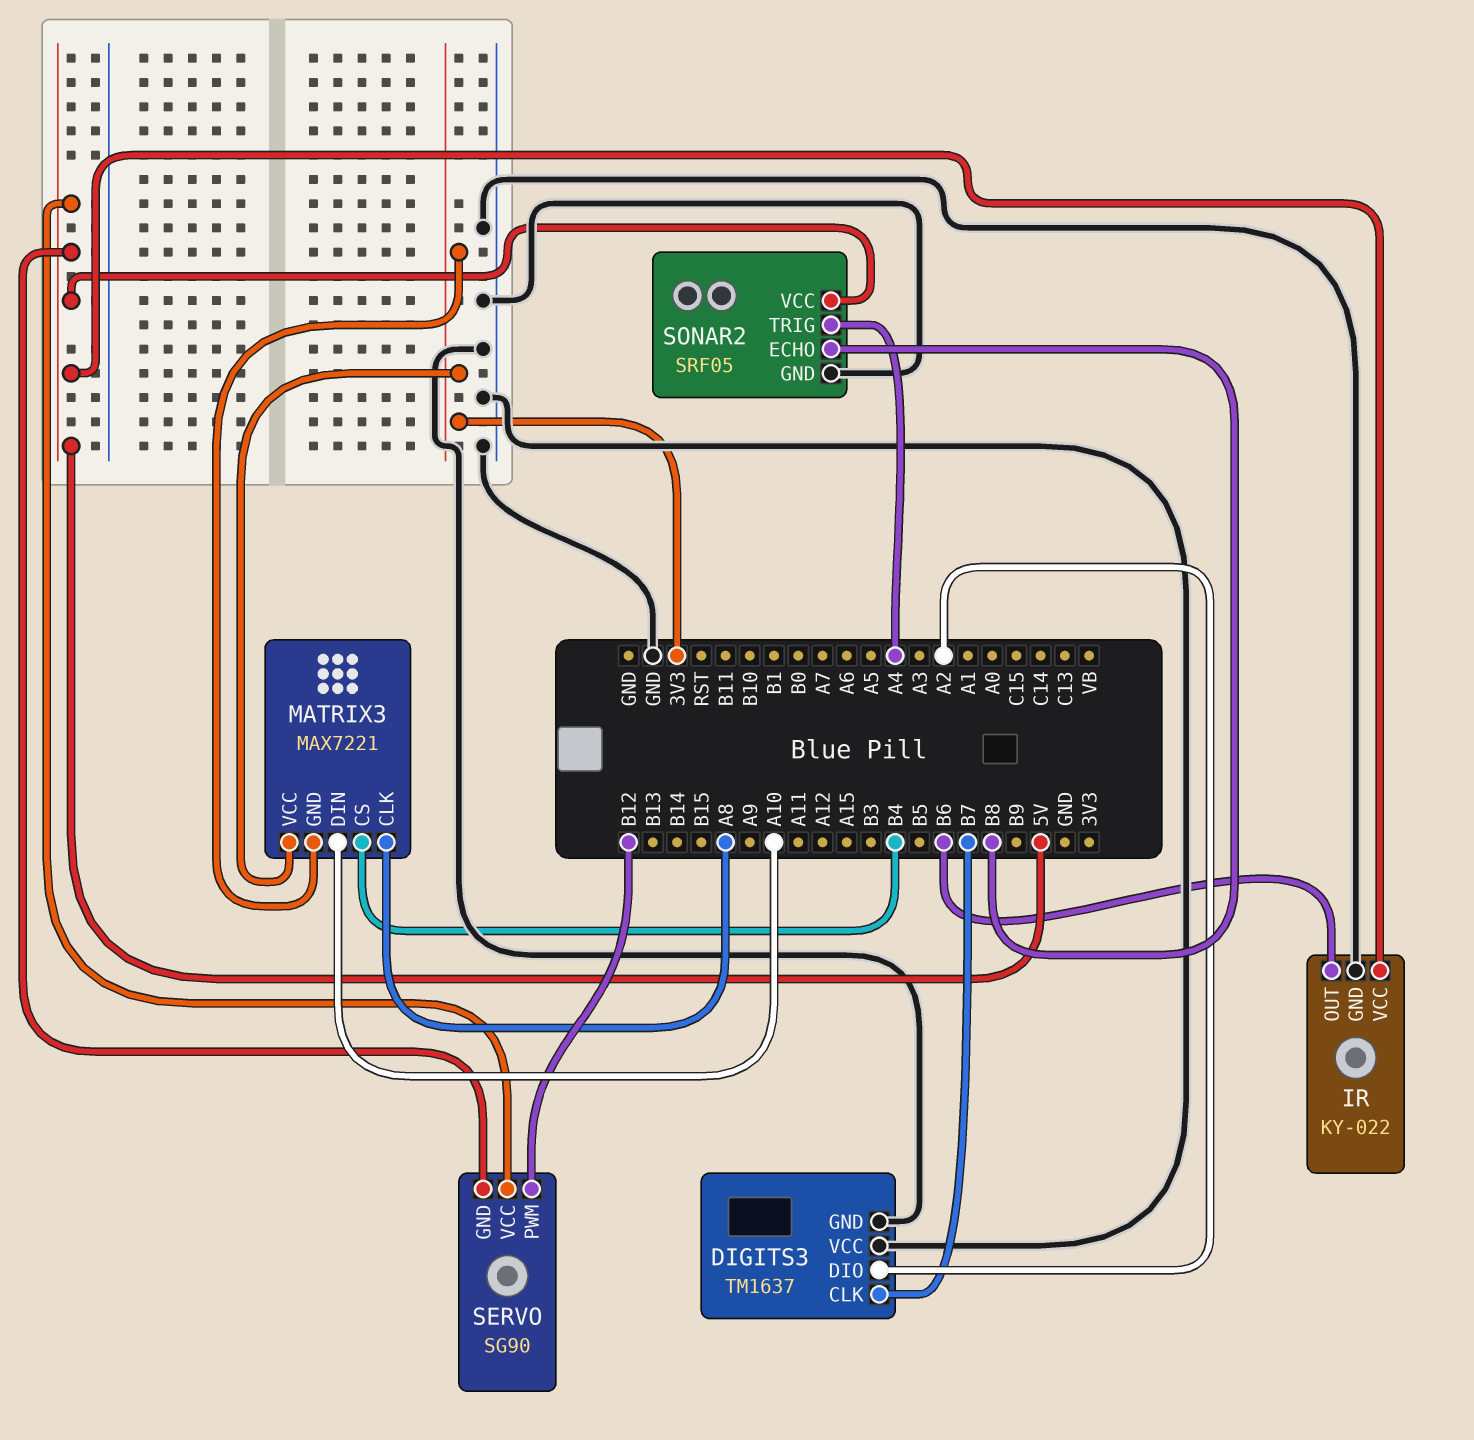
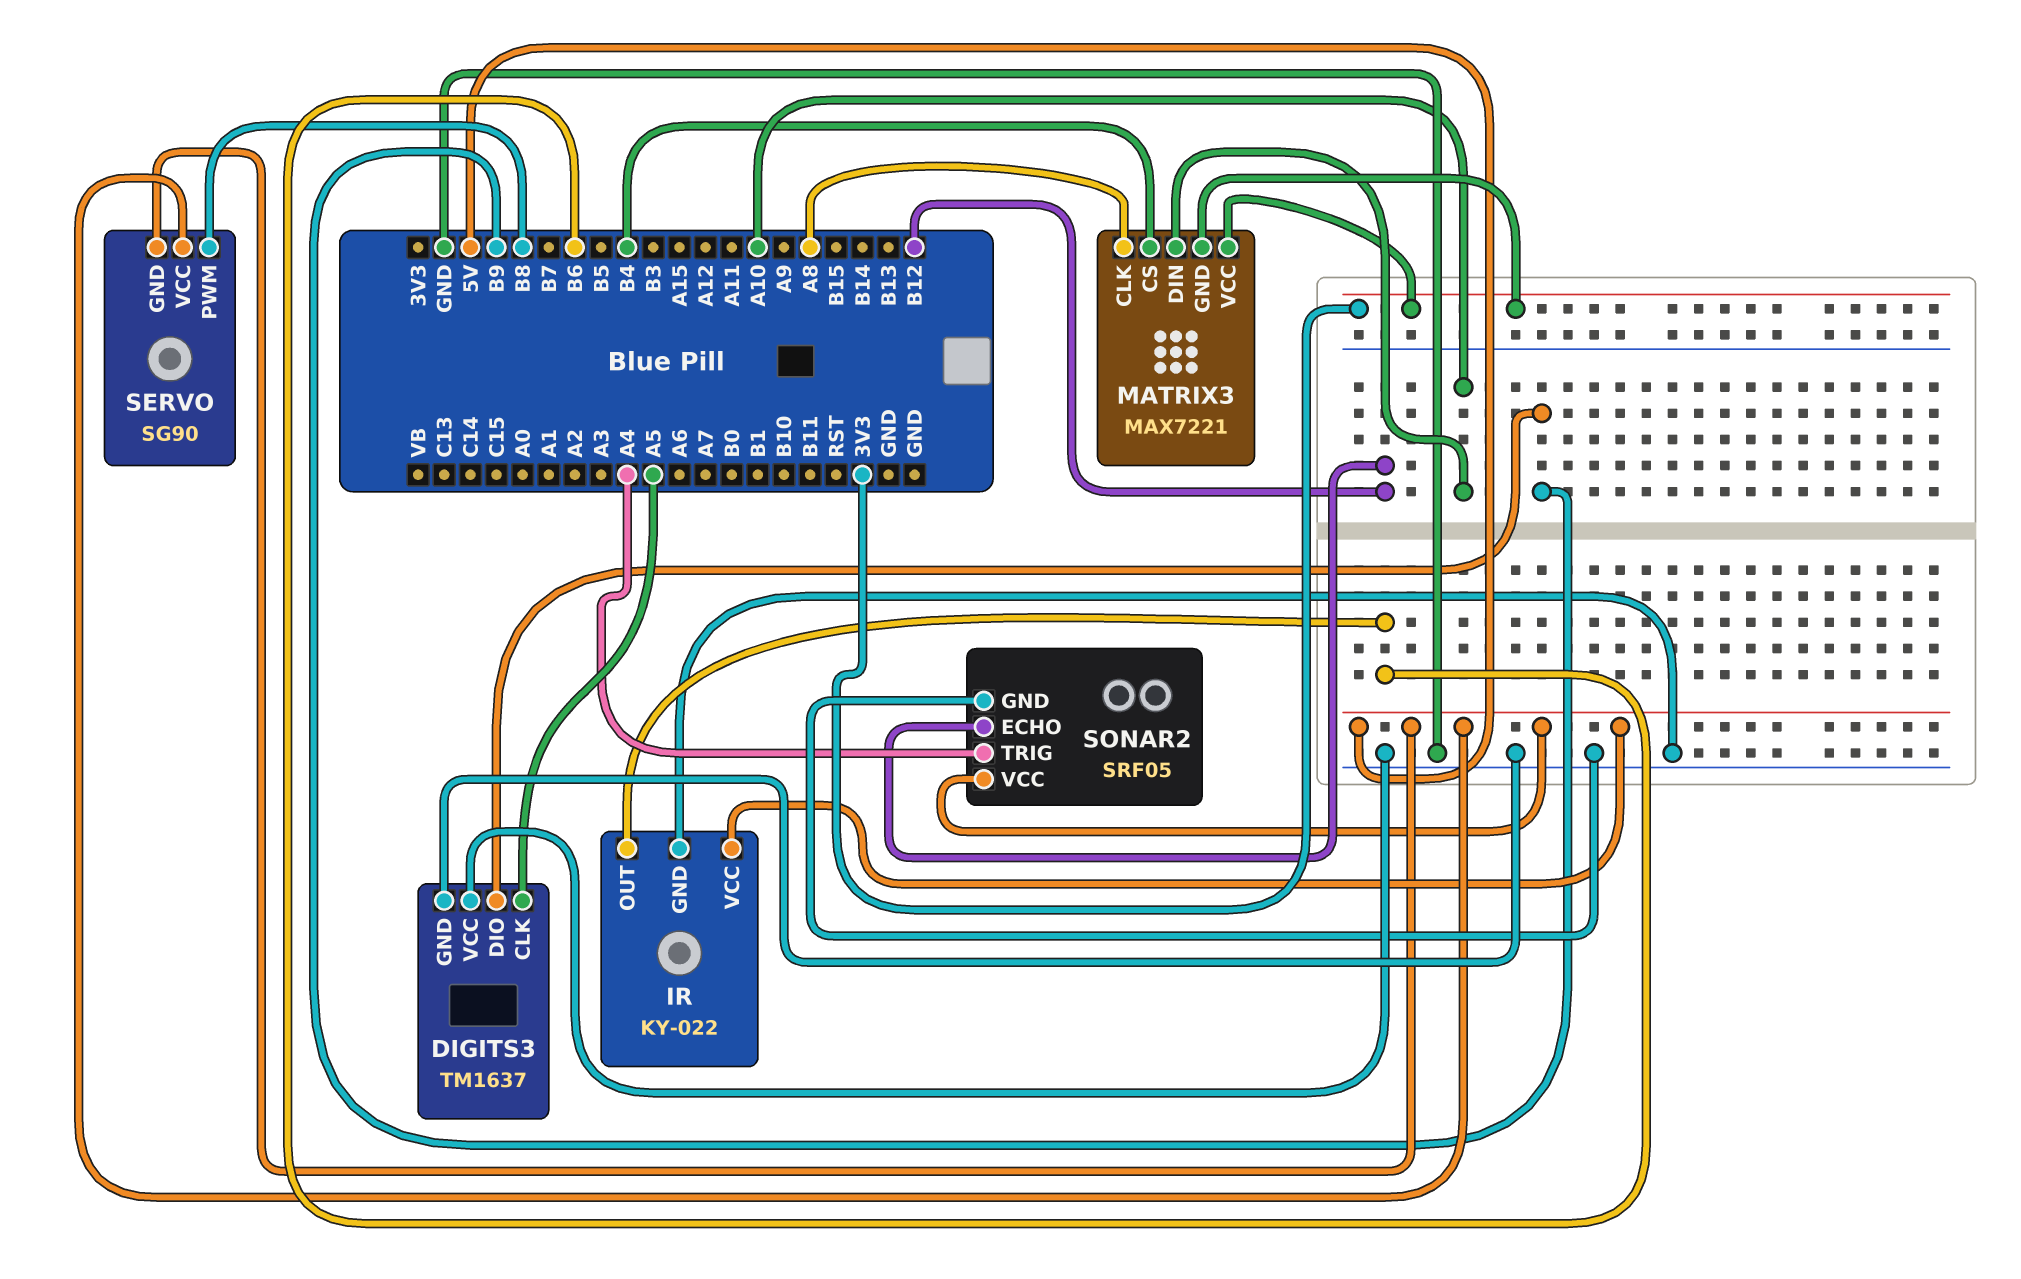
DIGITS3 pin CLK: B7 -> A5
DIGITS3 pin DIO: A2 -> B9
SERVO pin PWM: B12 -> B8
SONAR2 pin ECHO: B8 -> B12

